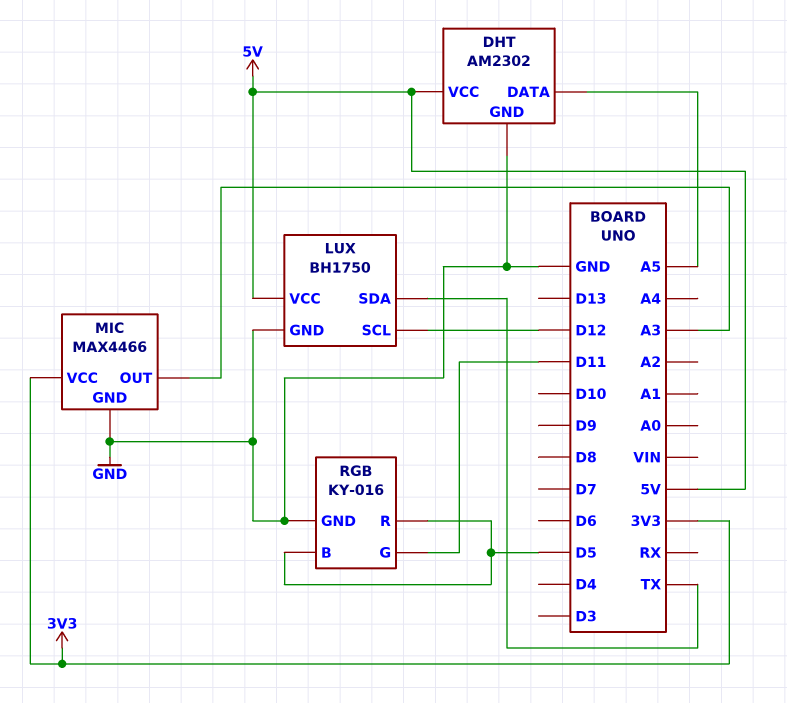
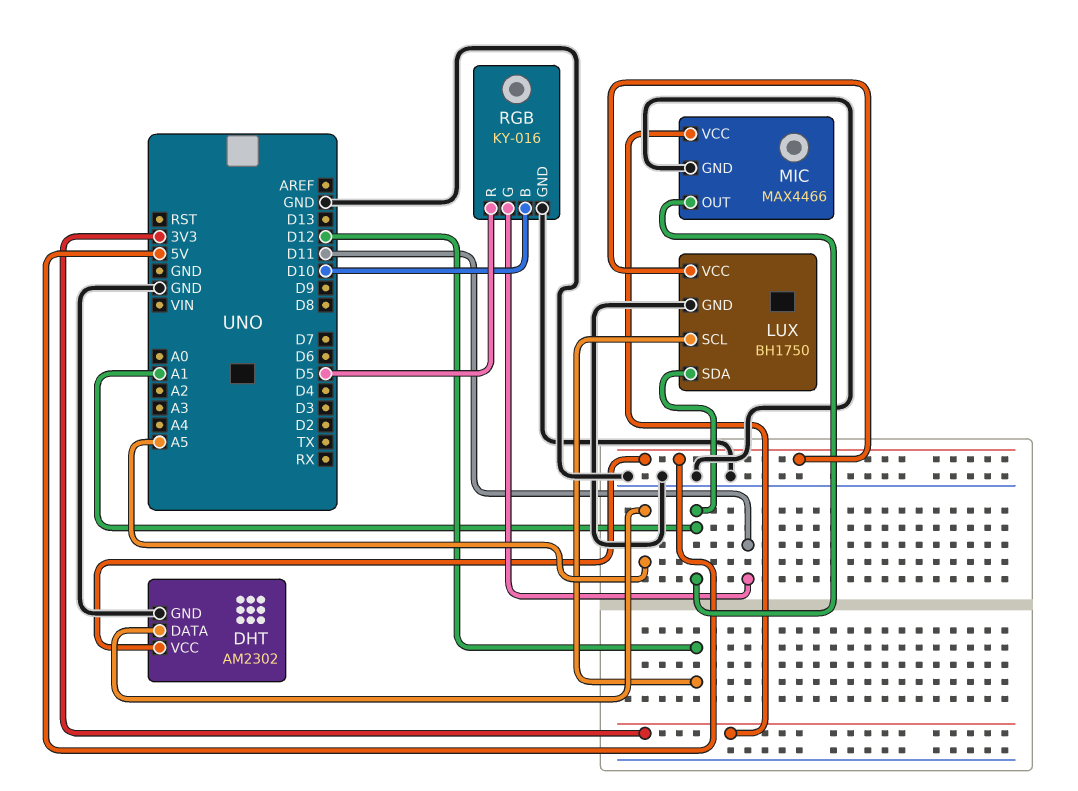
LUX pin SDA: TX -> A1
MIC pin OUT: A3 -> A1
RGB pin B: D5 -> D10

